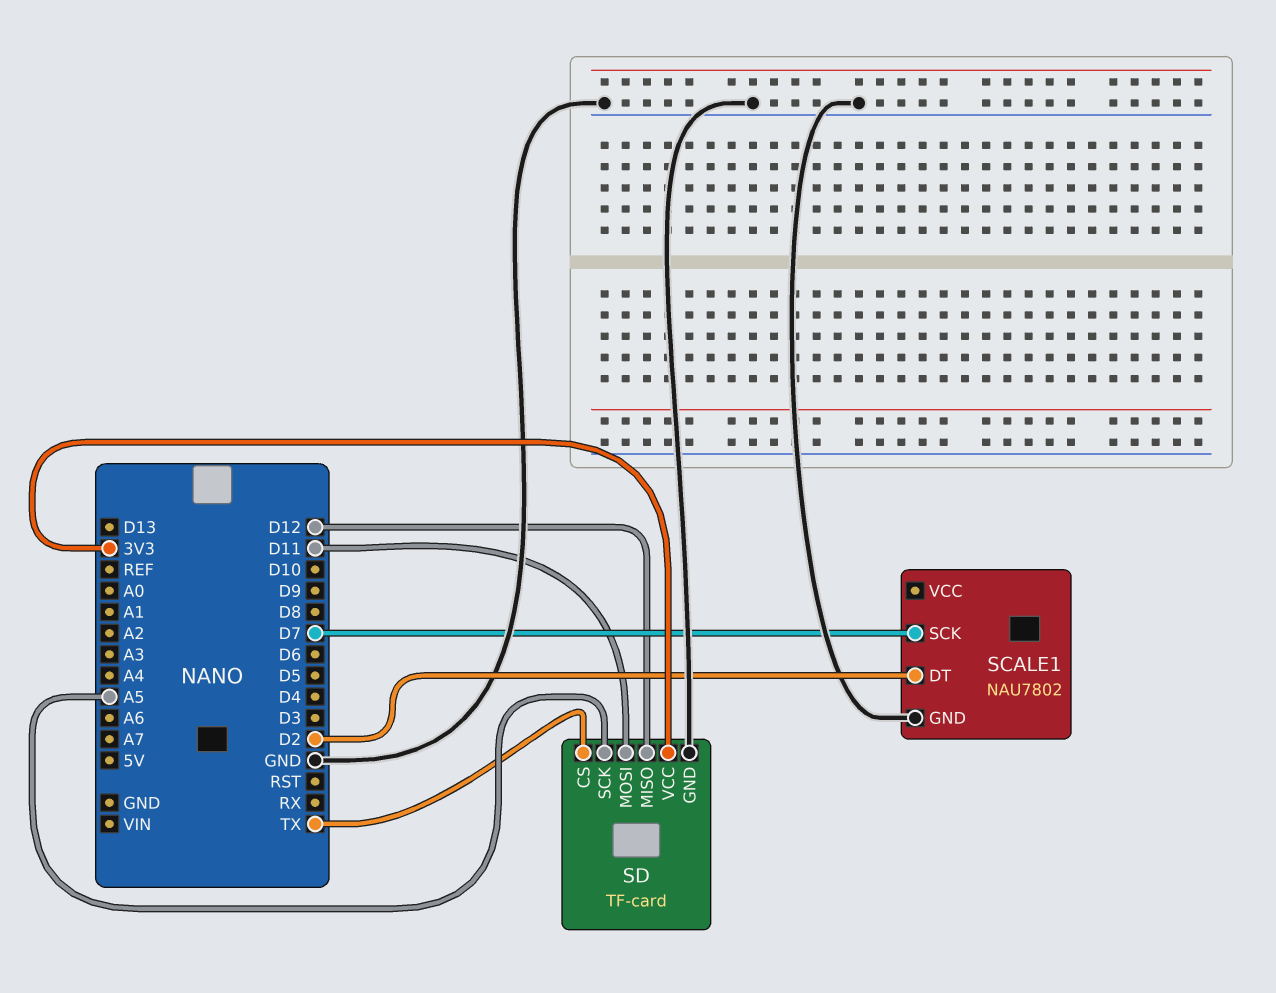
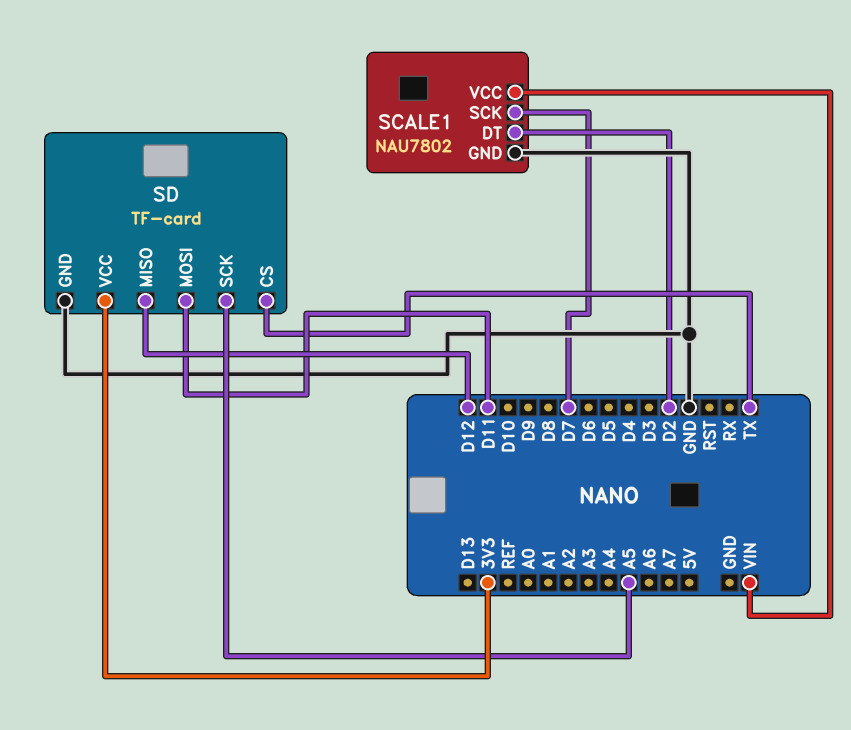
SCALE1 pin VCC: none -> VIN

